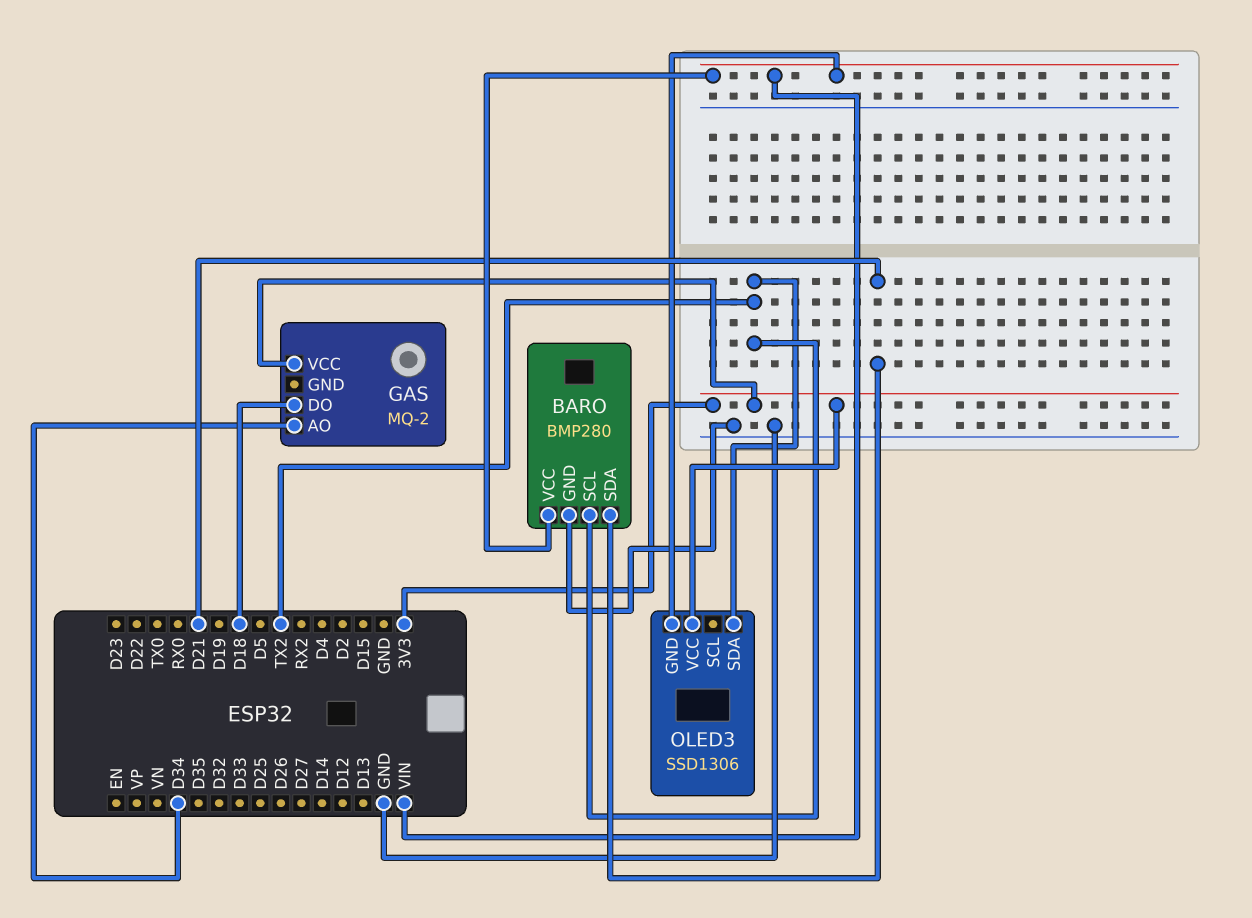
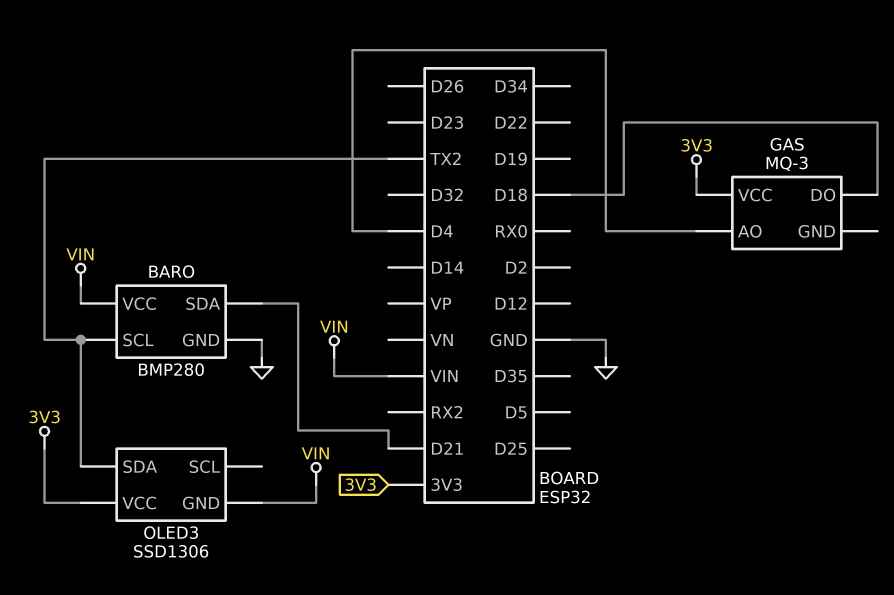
GAS: MQ-2 -> MQ-3
GAS pin AO: D34 -> D4

